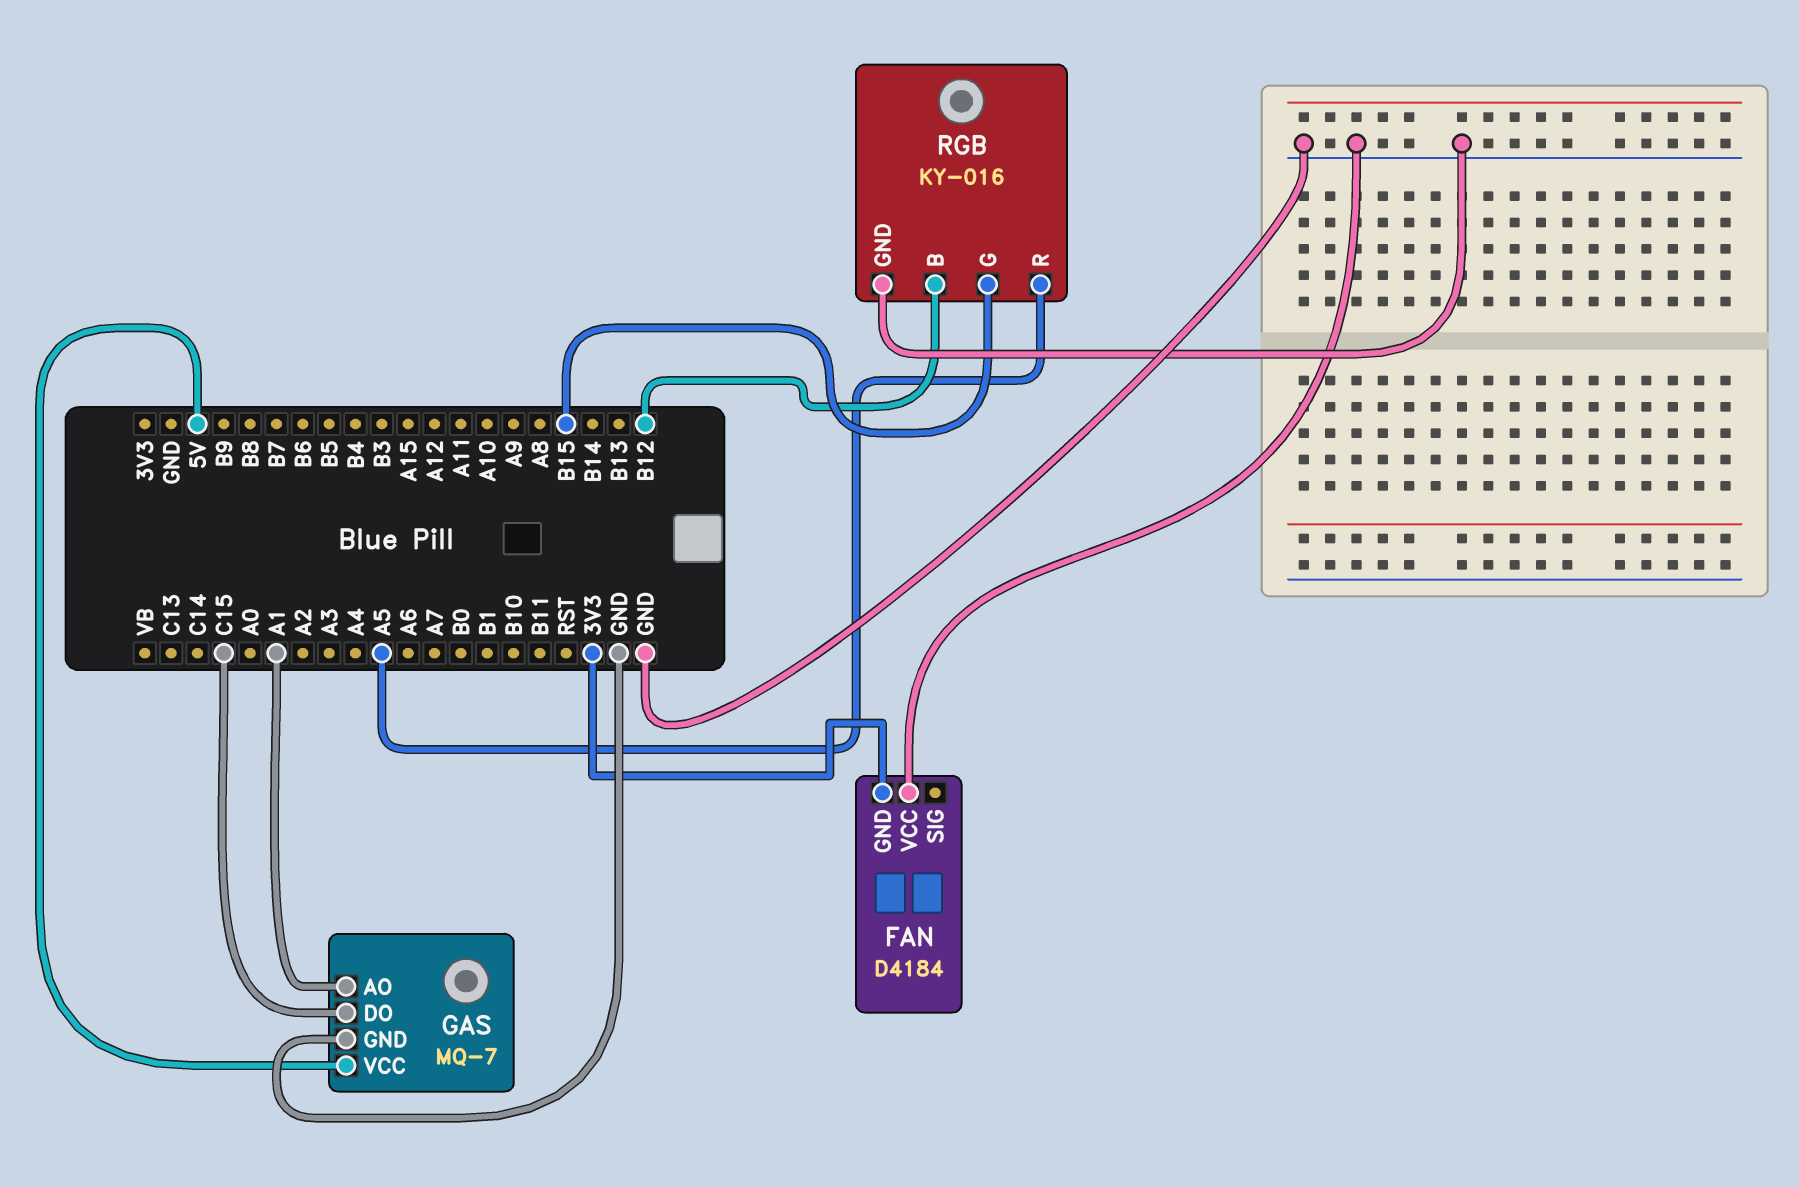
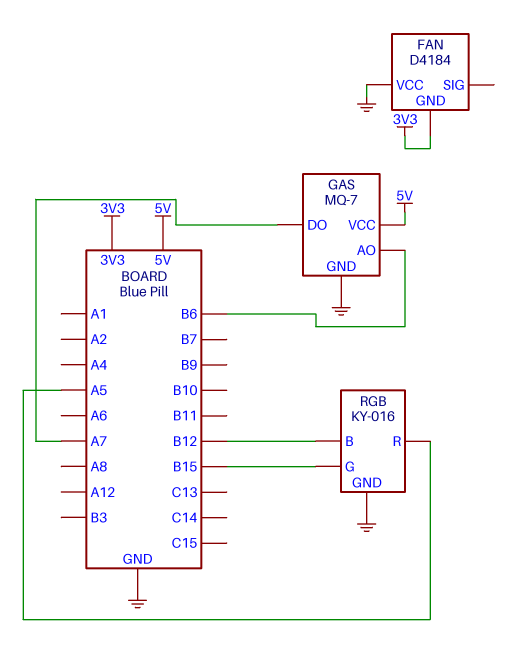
GAS pin AO: A1 -> B6
GAS pin DO: C15 -> A7

